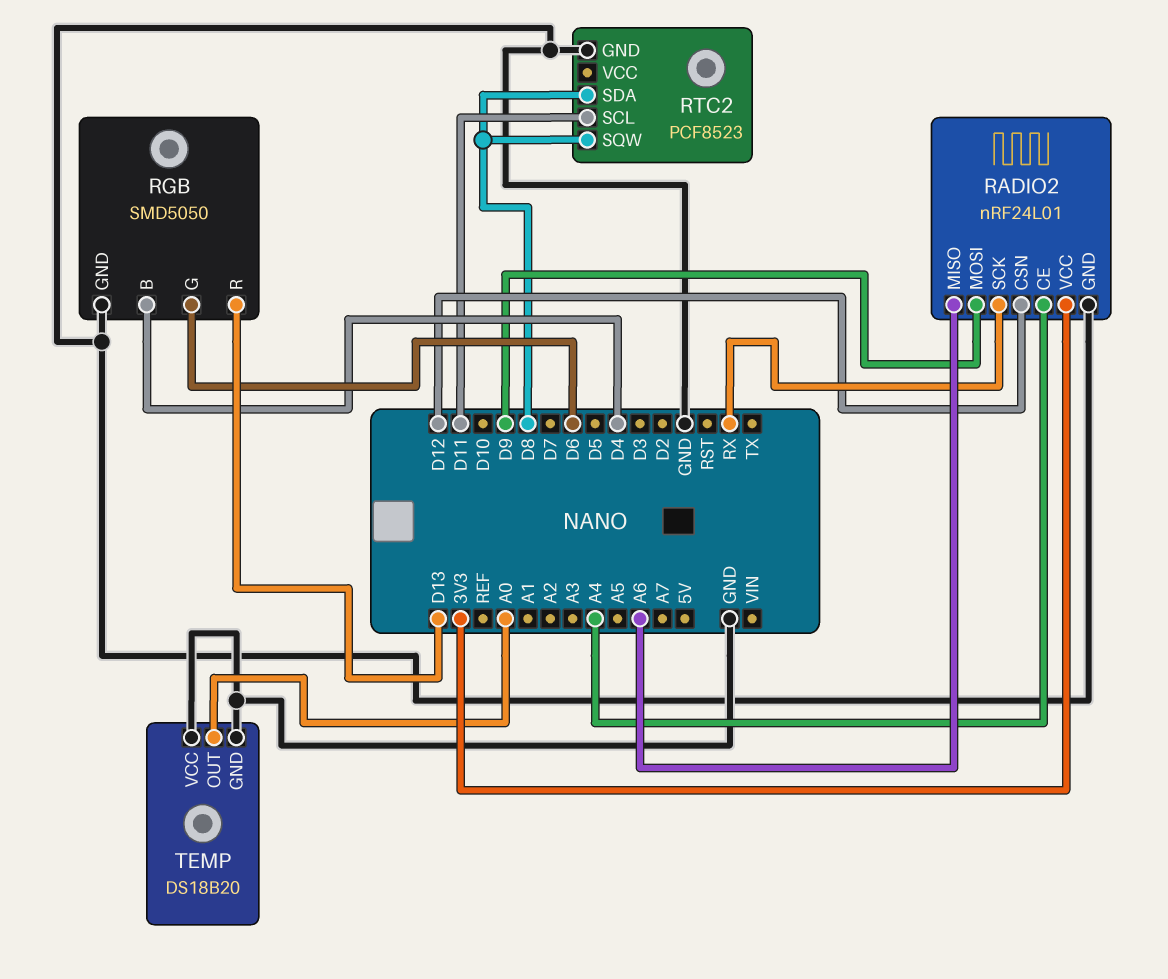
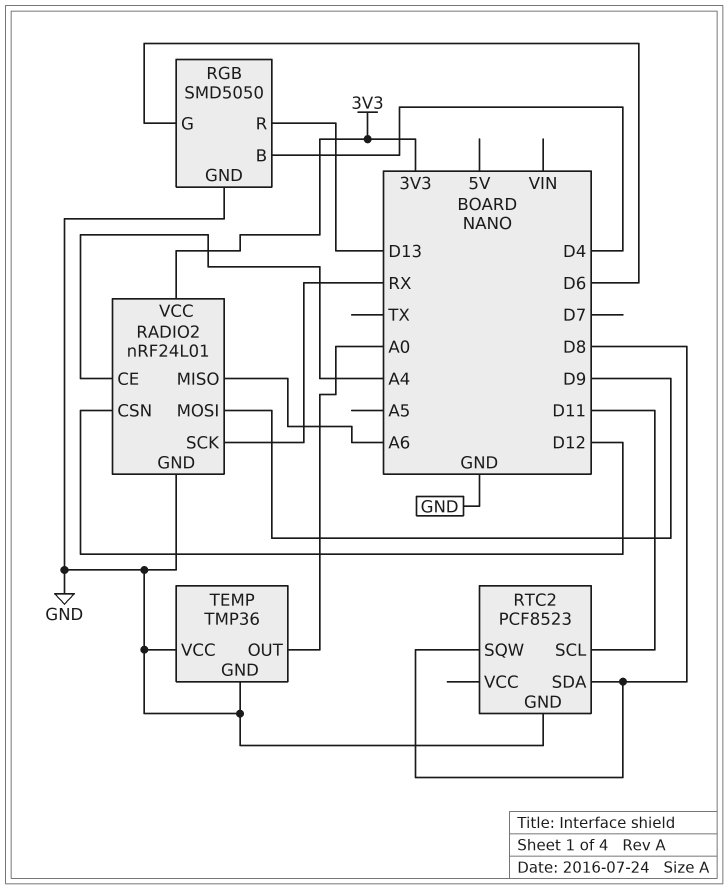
TEMP: DS18B20 -> TMP36

